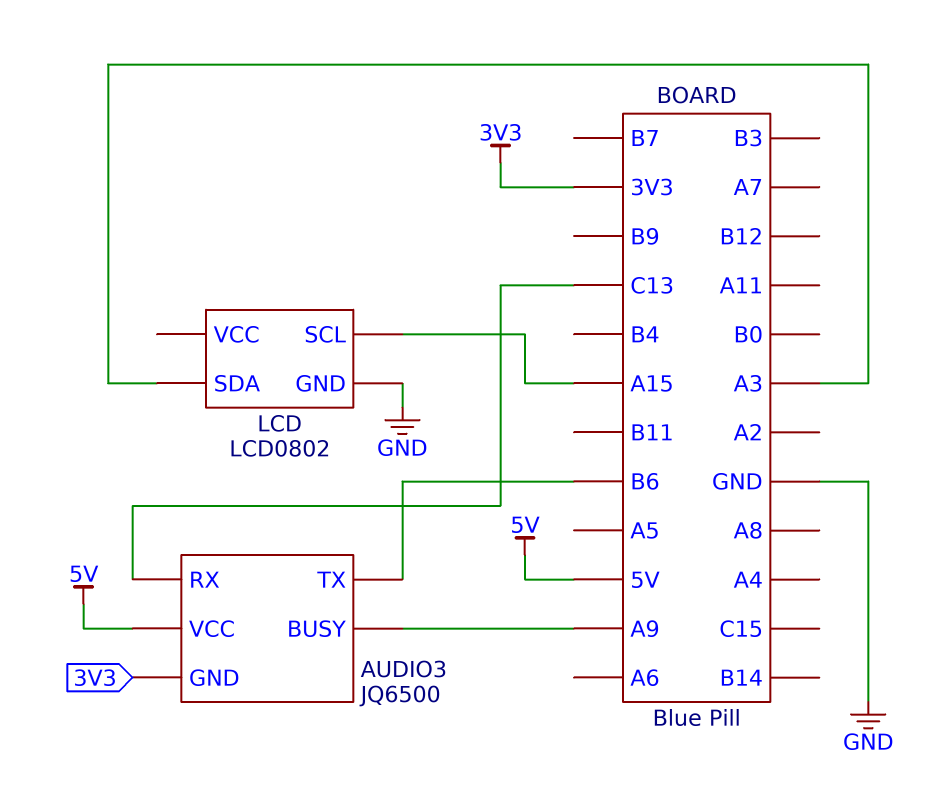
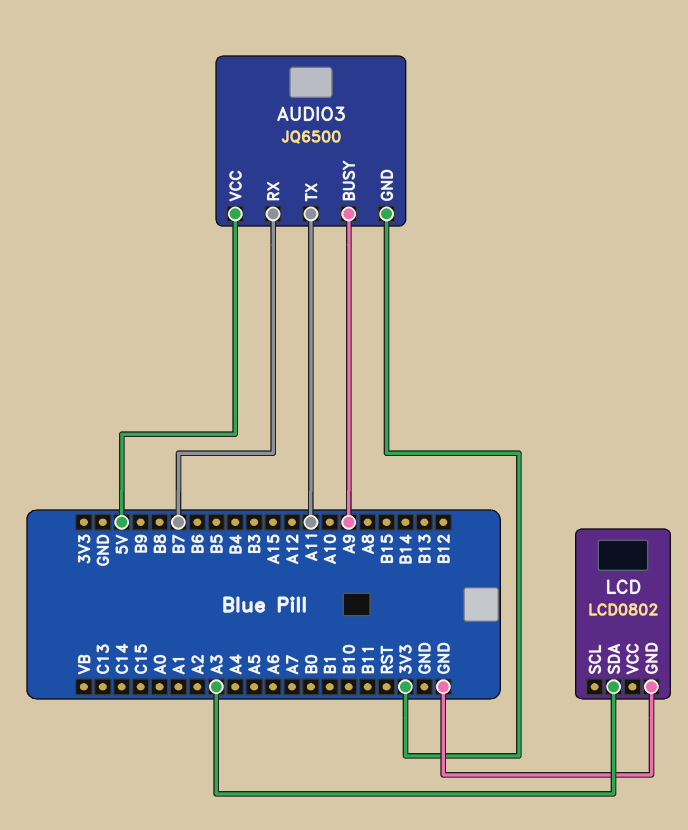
AUDIO3 pin RX: C13 -> B7
AUDIO3 pin TX: B6 -> A11
LCD pin SCL: A15 -> none

